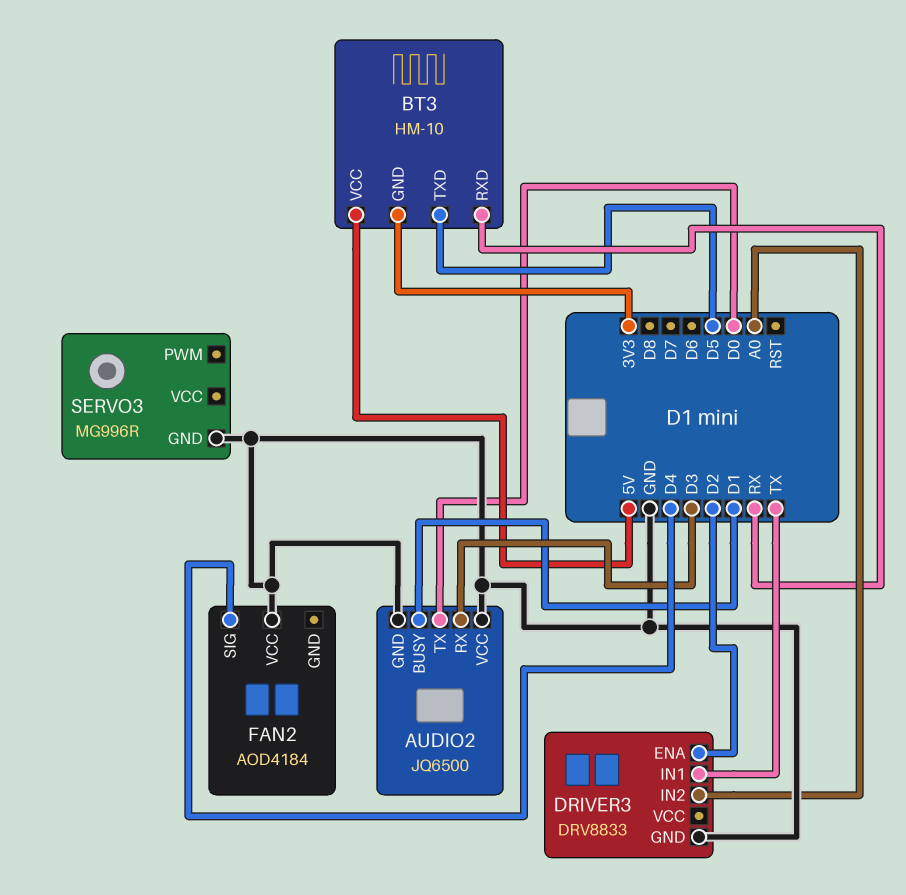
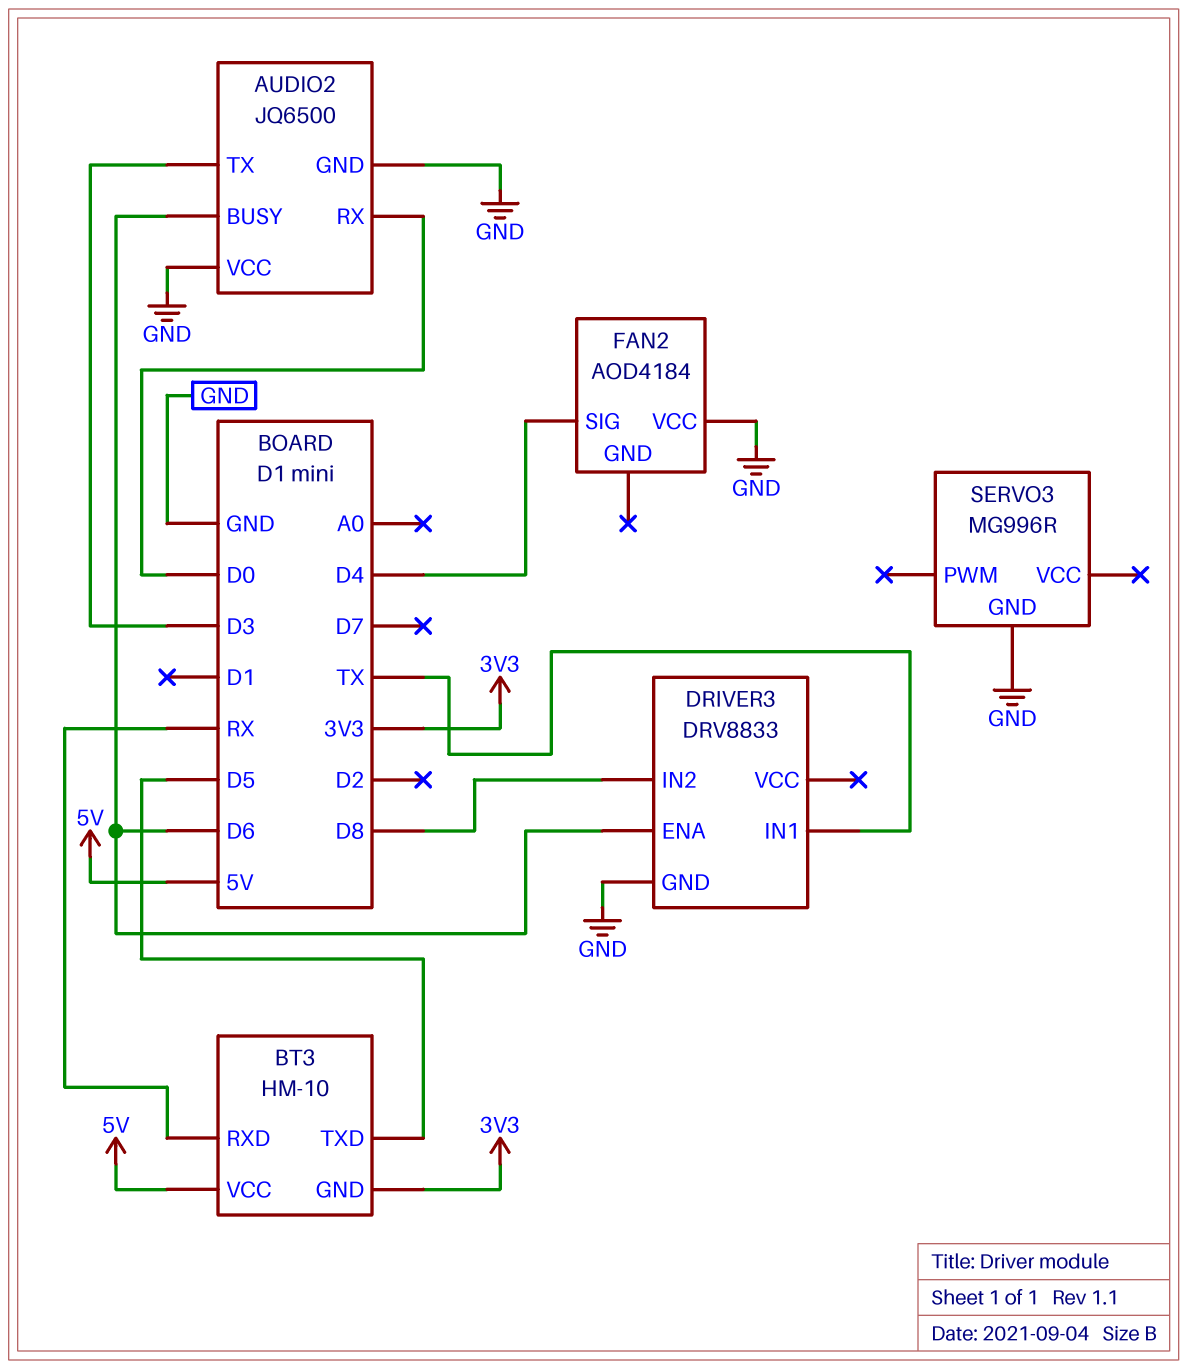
AUDIO2 pin BUSY: D1 -> D6
AUDIO2 pin RX: D3 -> D0
AUDIO2 pin TX: D0 -> D3
DRIVER3 pin ENA: D2 -> D6
DRIVER3 pin IN2: A0 -> D8

